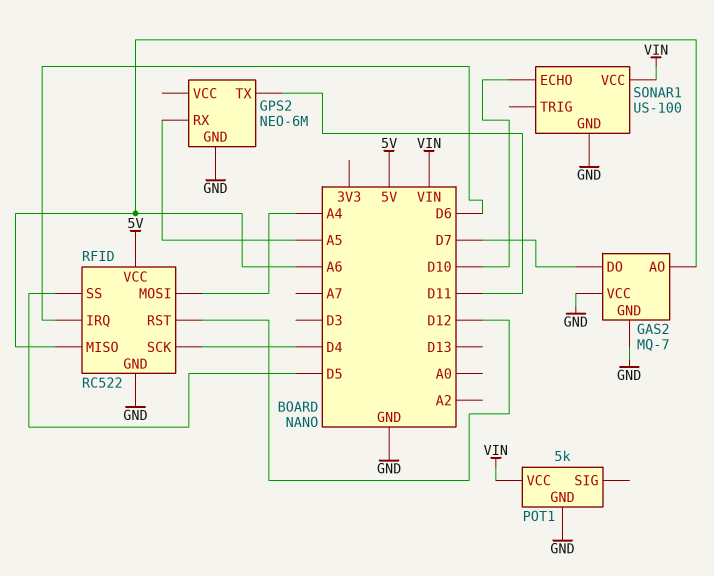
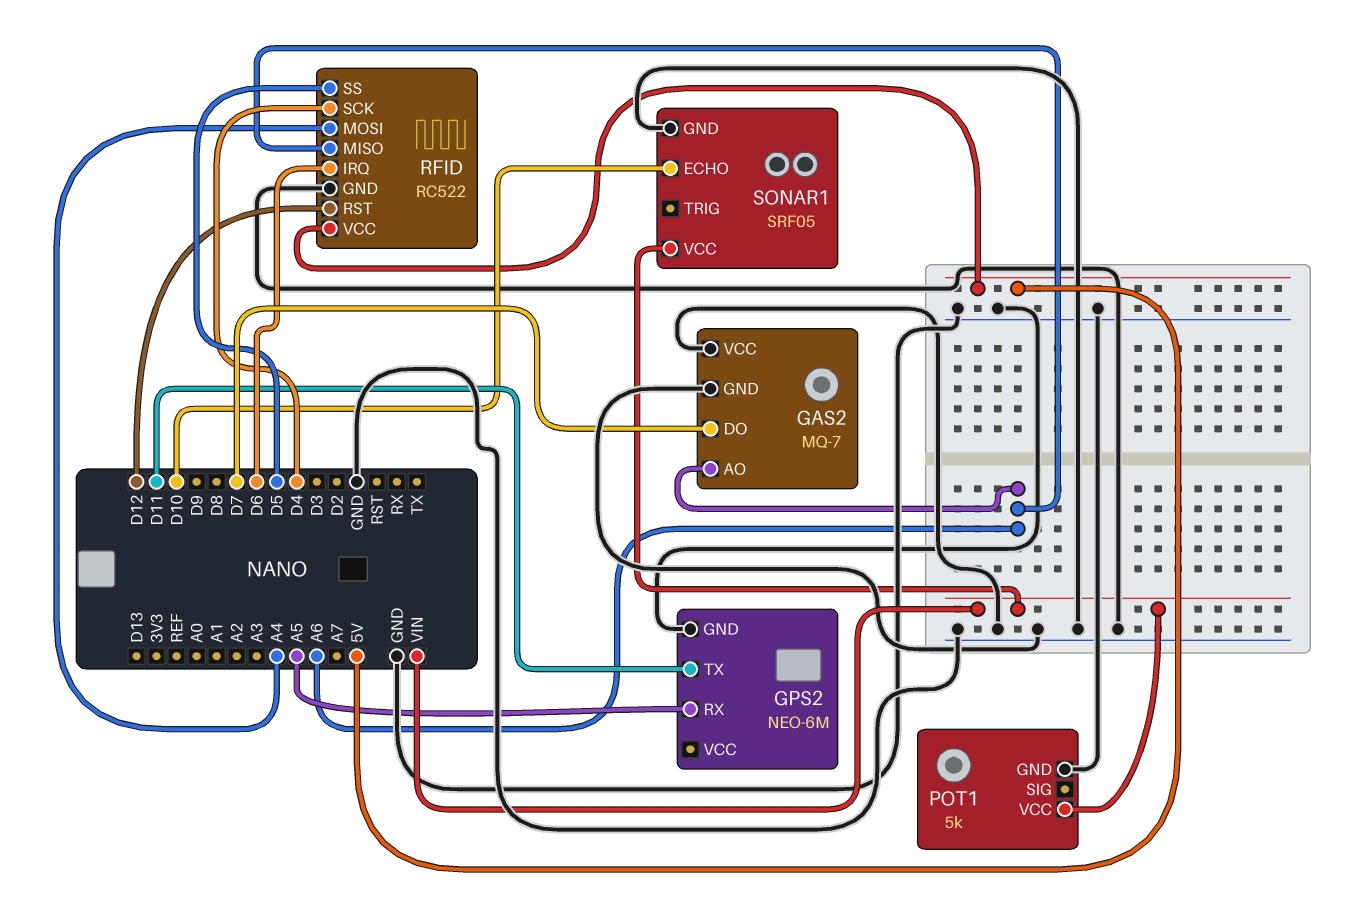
SONAR1: US-100 -> SRF05

